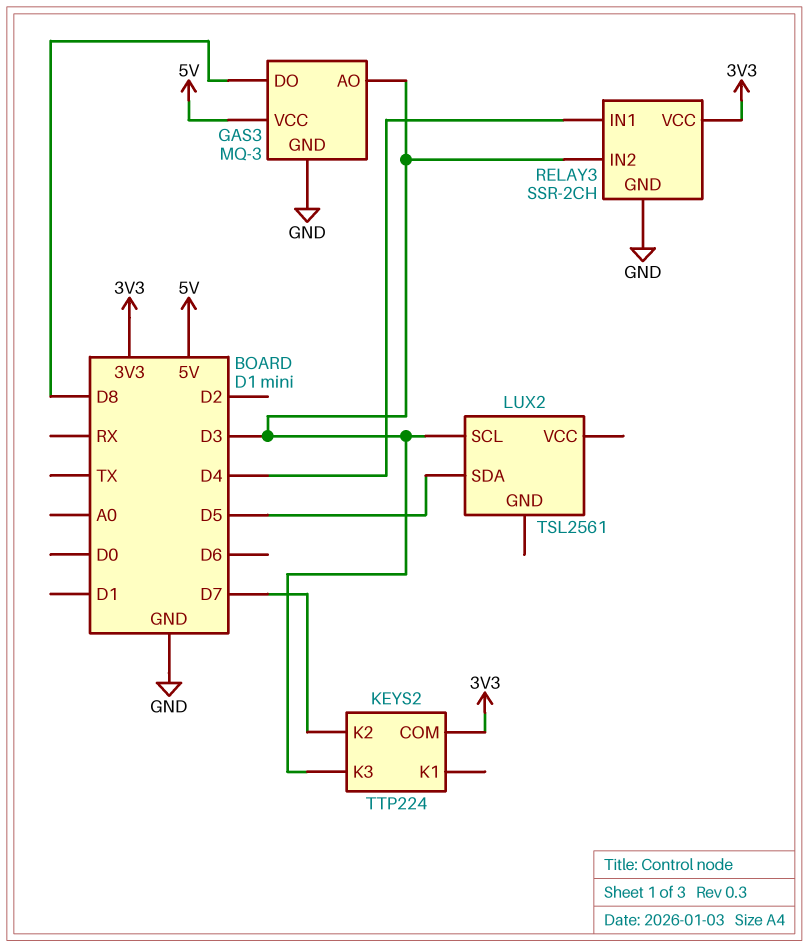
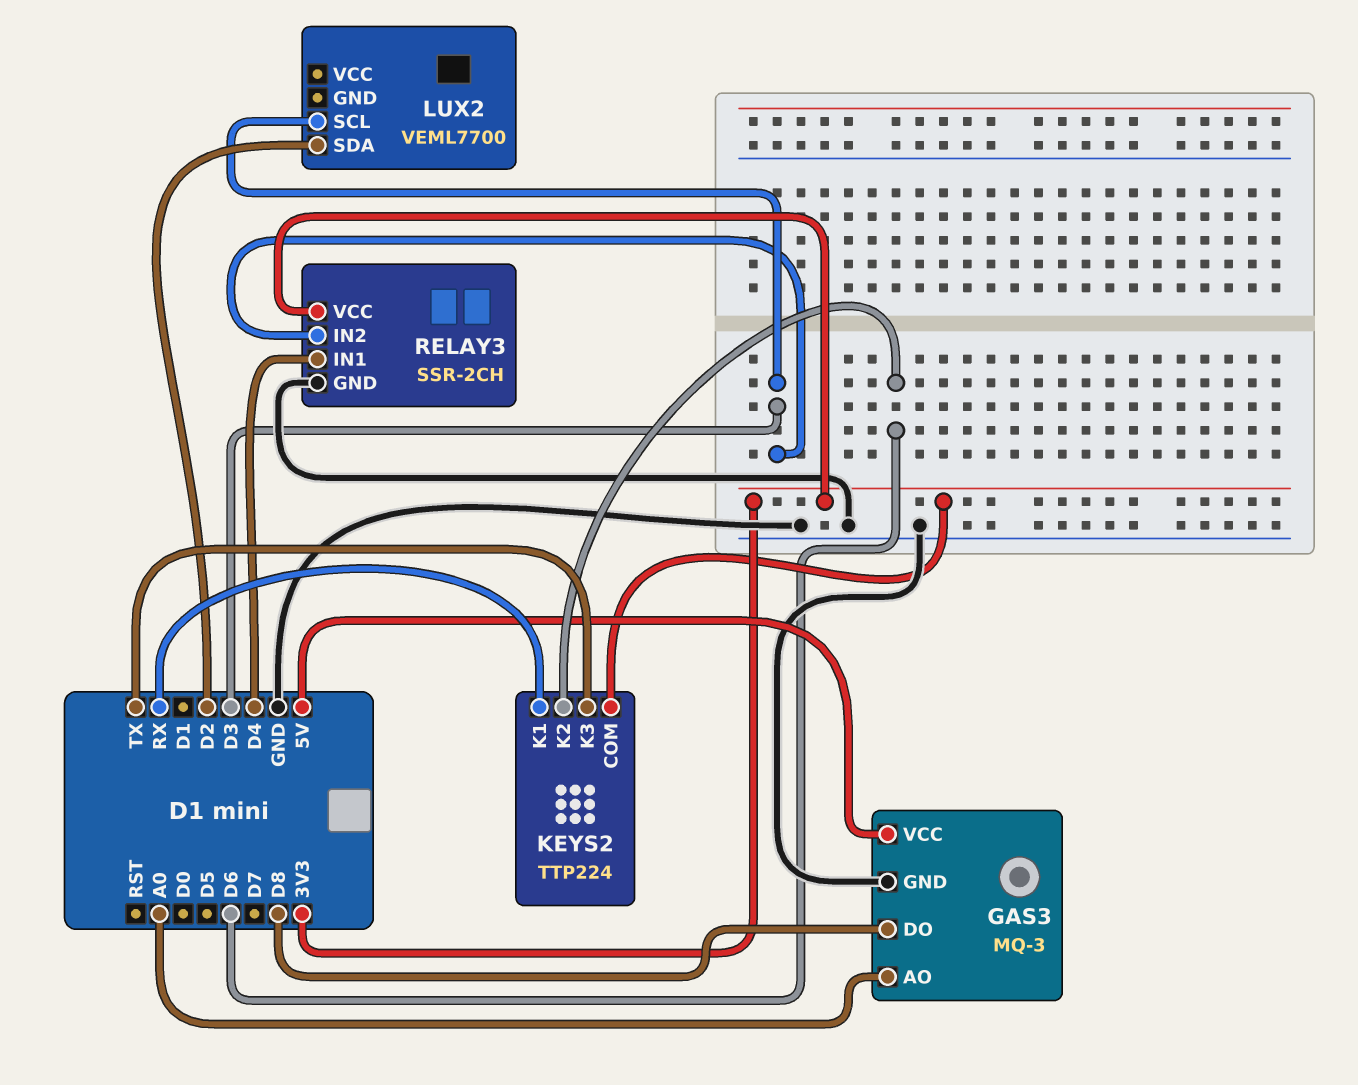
GAS3 pin AO: D3 -> A0
KEYS2 pin K1: none -> RX
KEYS2 pin K2: D7 -> D6
KEYS2 pin K3: D3 -> TX
LUX2: TSL2561 -> VEML7700
LUX2 pin SDA: D5 -> D2

